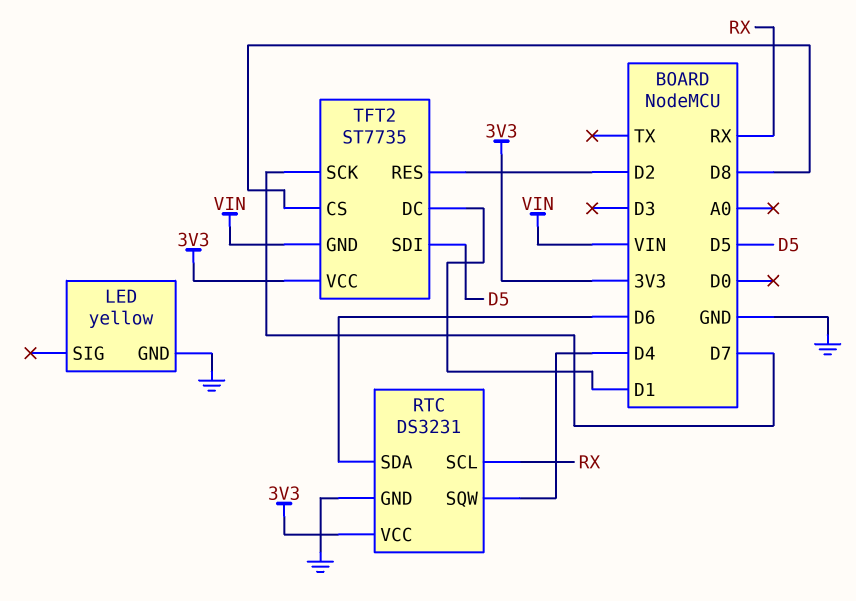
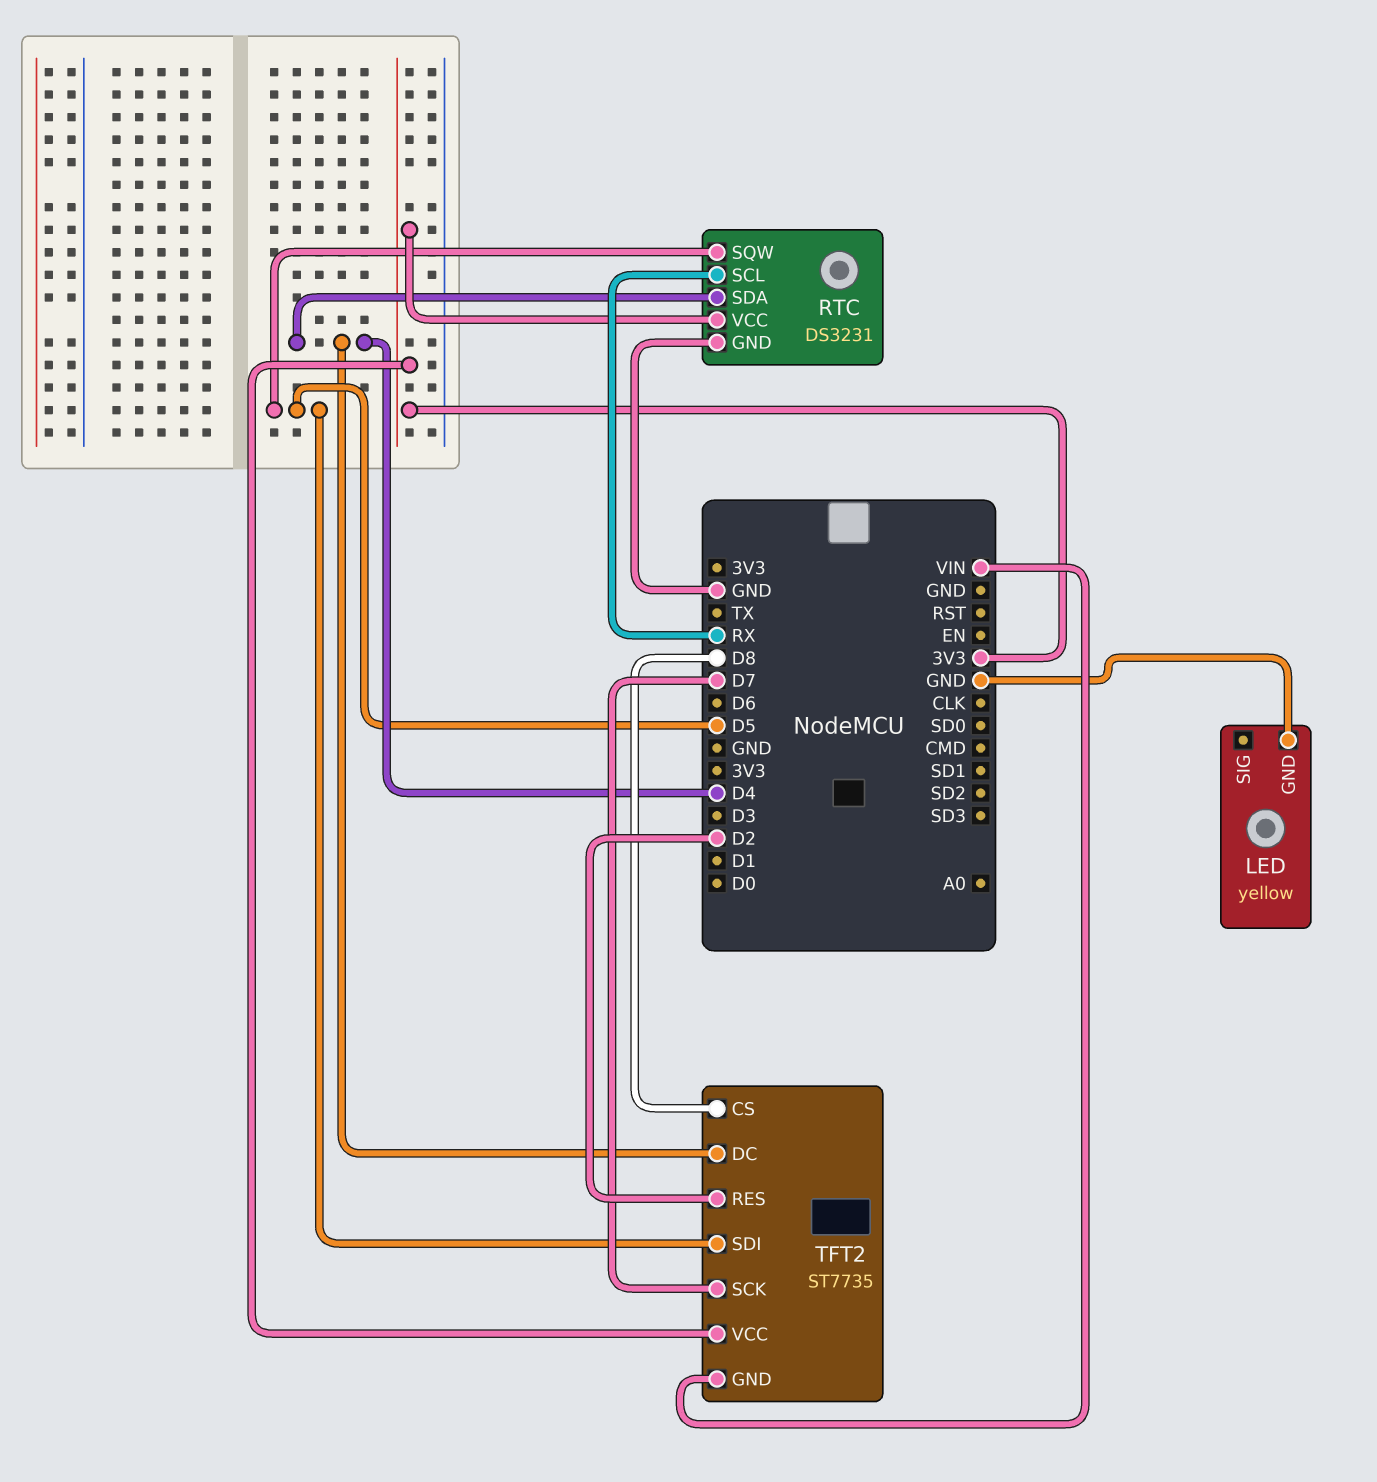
RTC pin SDA: D6 -> D4
RTC pin SQW: D4 -> D5
TFT2 pin DC: D1 -> D4

